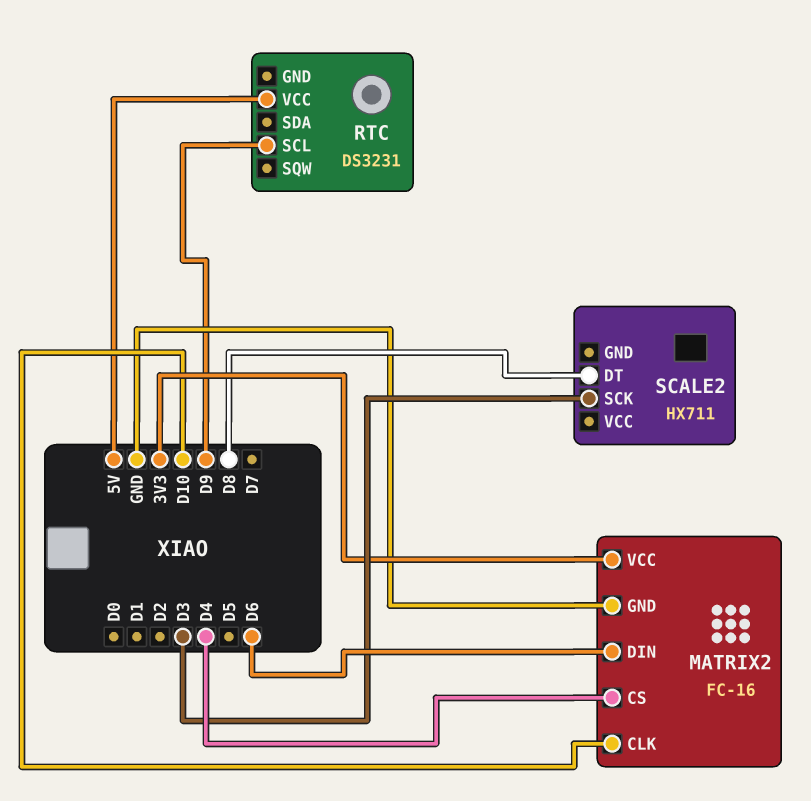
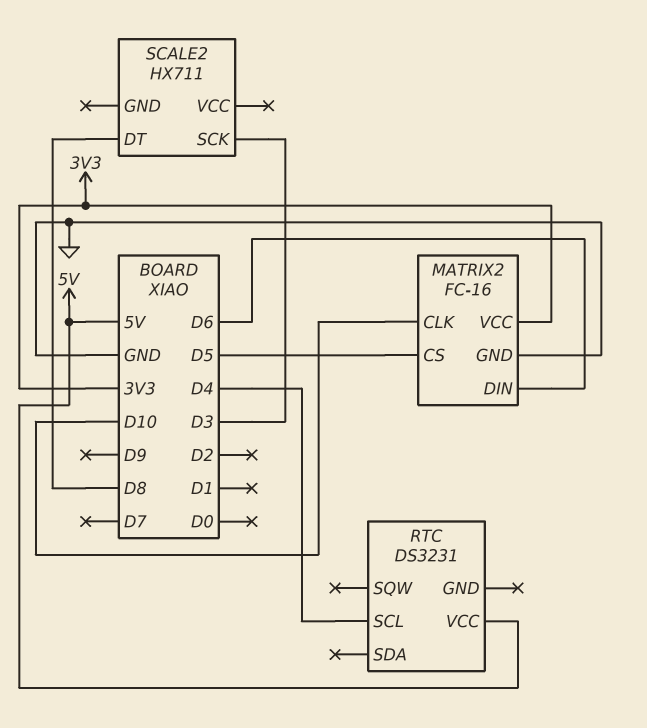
MATRIX2 pin CS: D4 -> D5
RTC pin SCL: D9 -> D4

